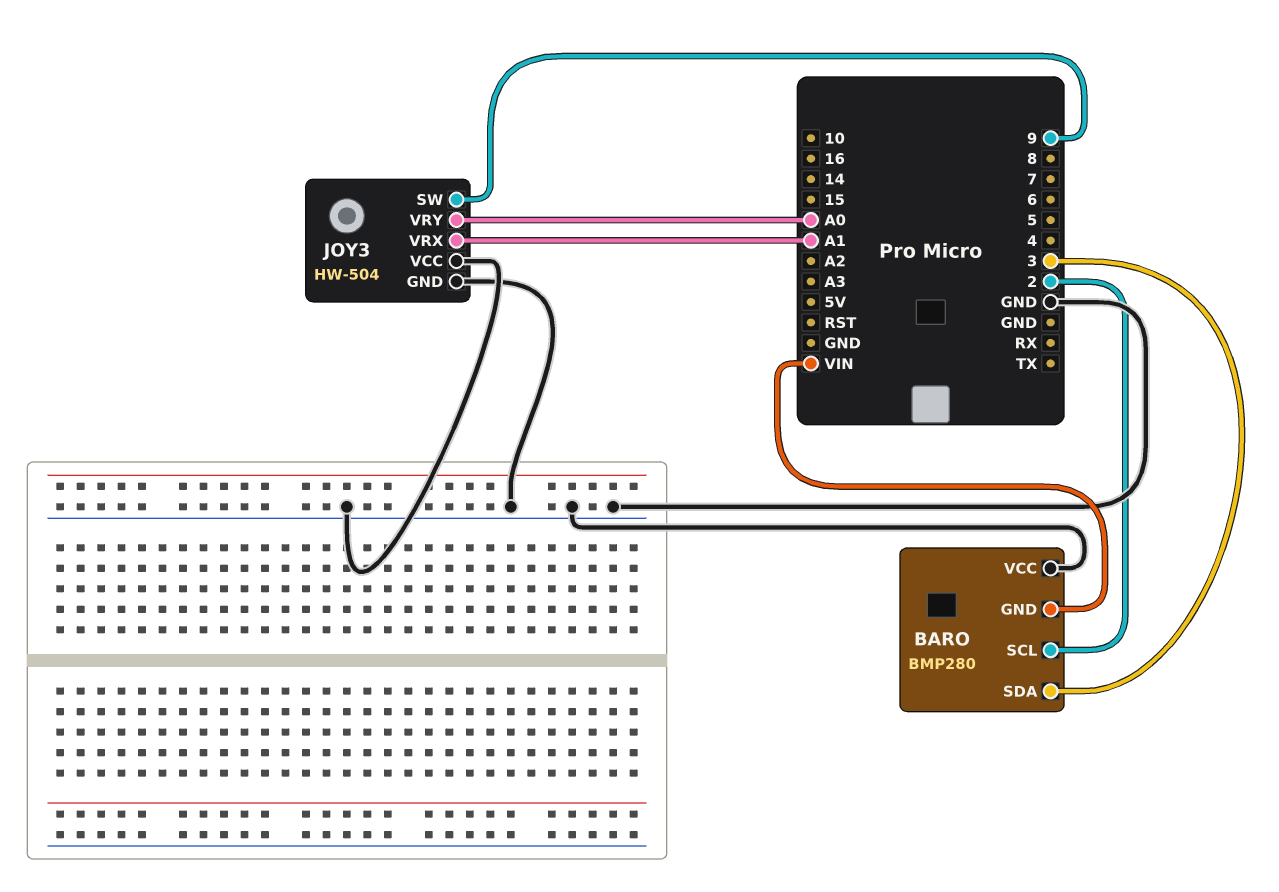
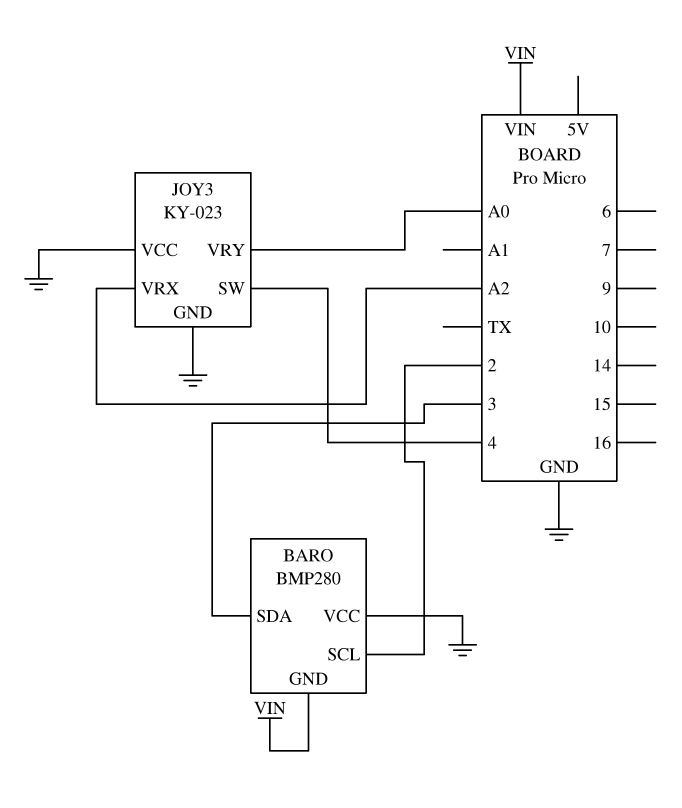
JOY3: HW-504 -> KY-023
JOY3 pin SW: 9 -> 4
JOY3 pin VRX: A1 -> A2

